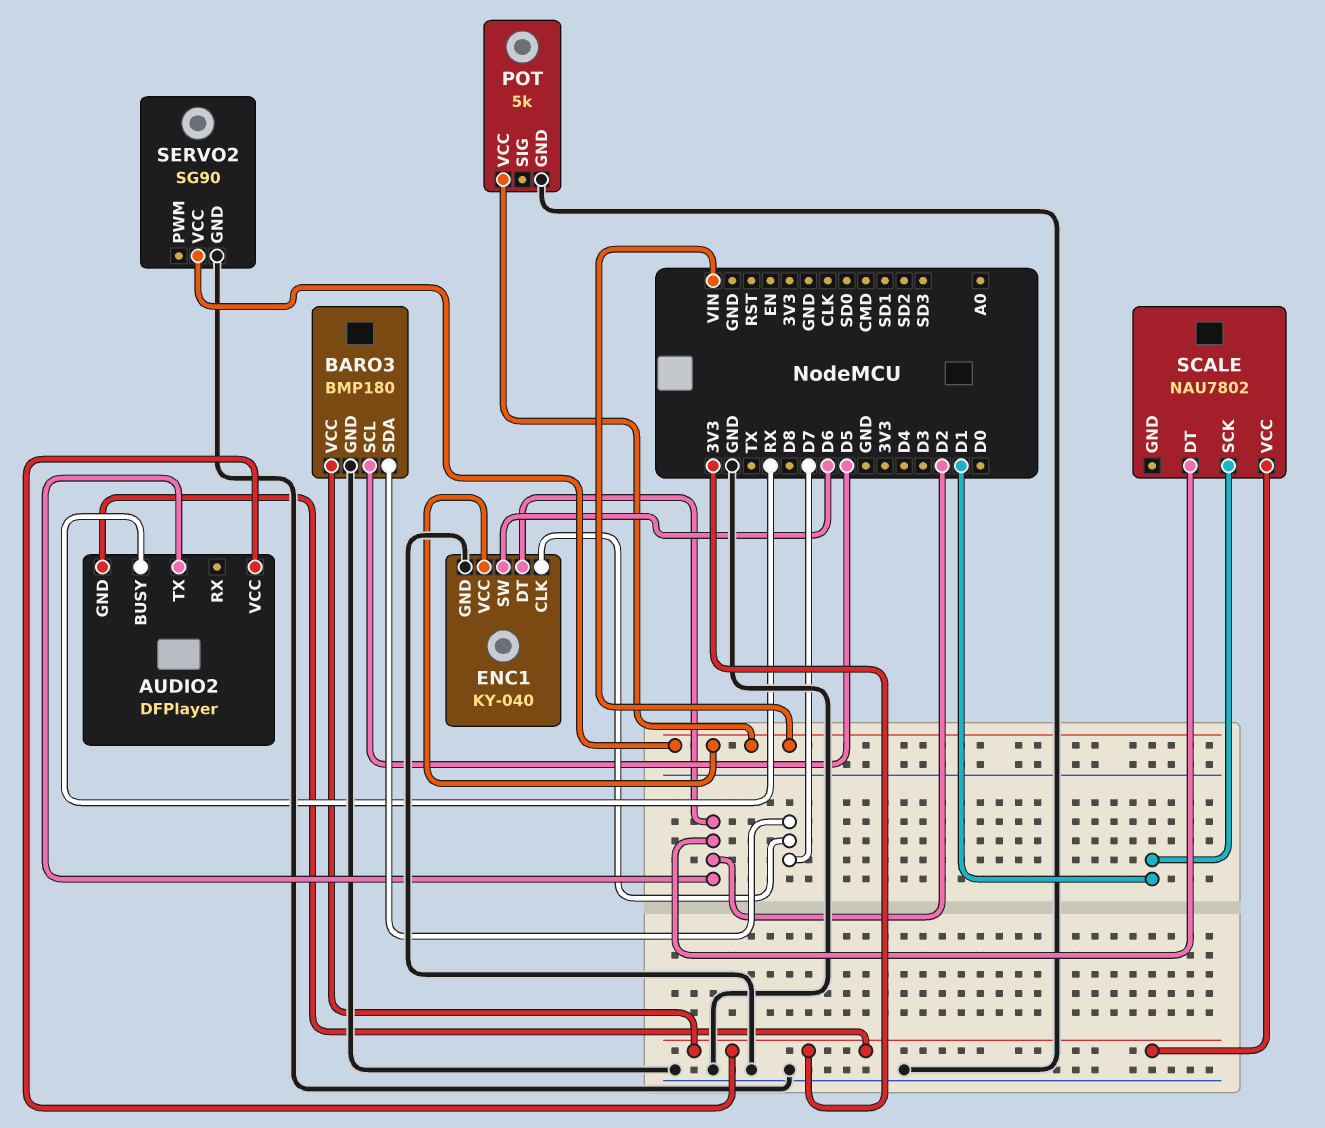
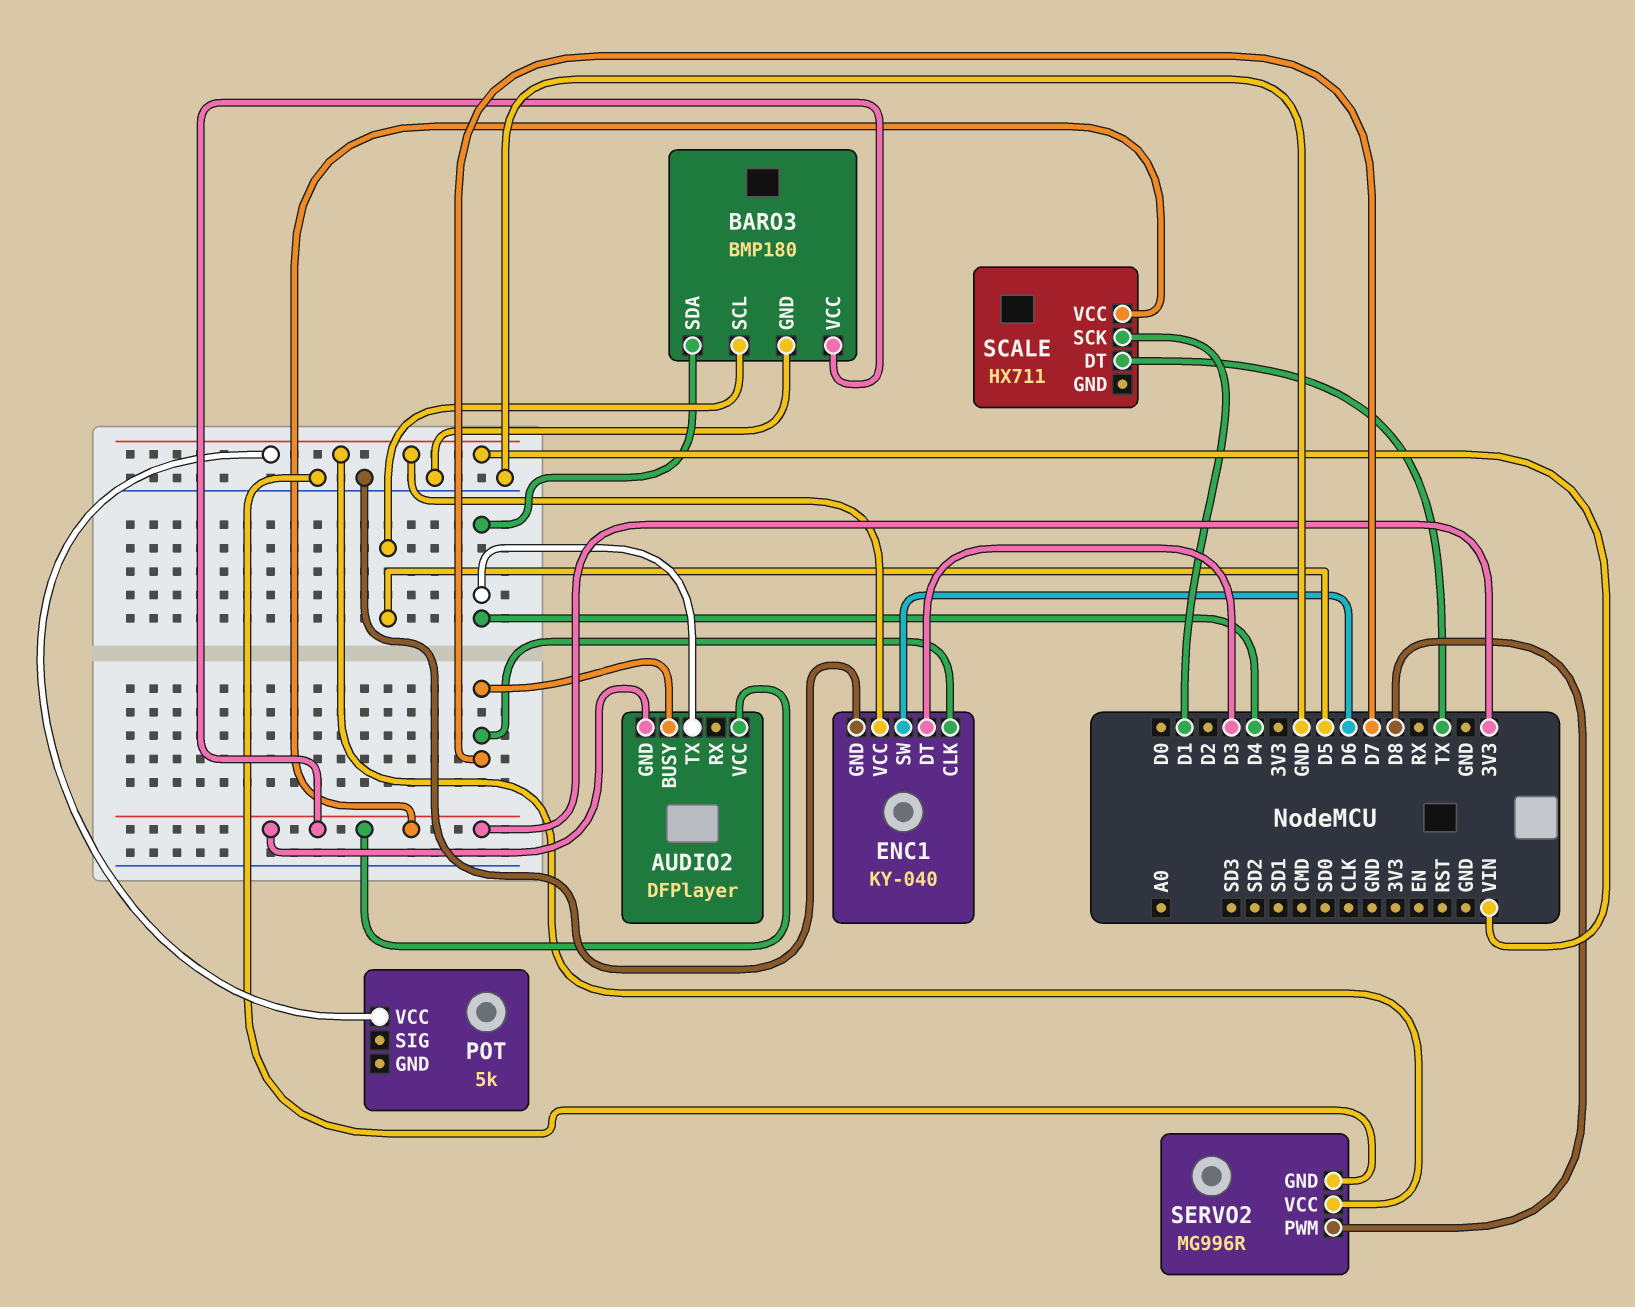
AUDIO2 pin BUSY: RX -> D7
AUDIO2 pin TX: D2 -> D4
BARO3 pin SDA: D7 -> D4
ENC1 pin DT: D2 -> D3
POT pin GND: GND -> none
SCALE: NAU7802 -> HX711
SCALE pin DT: D2 -> TX
SERVO2: SG90 -> MG996R
SERVO2 pin PWM: none -> D8

